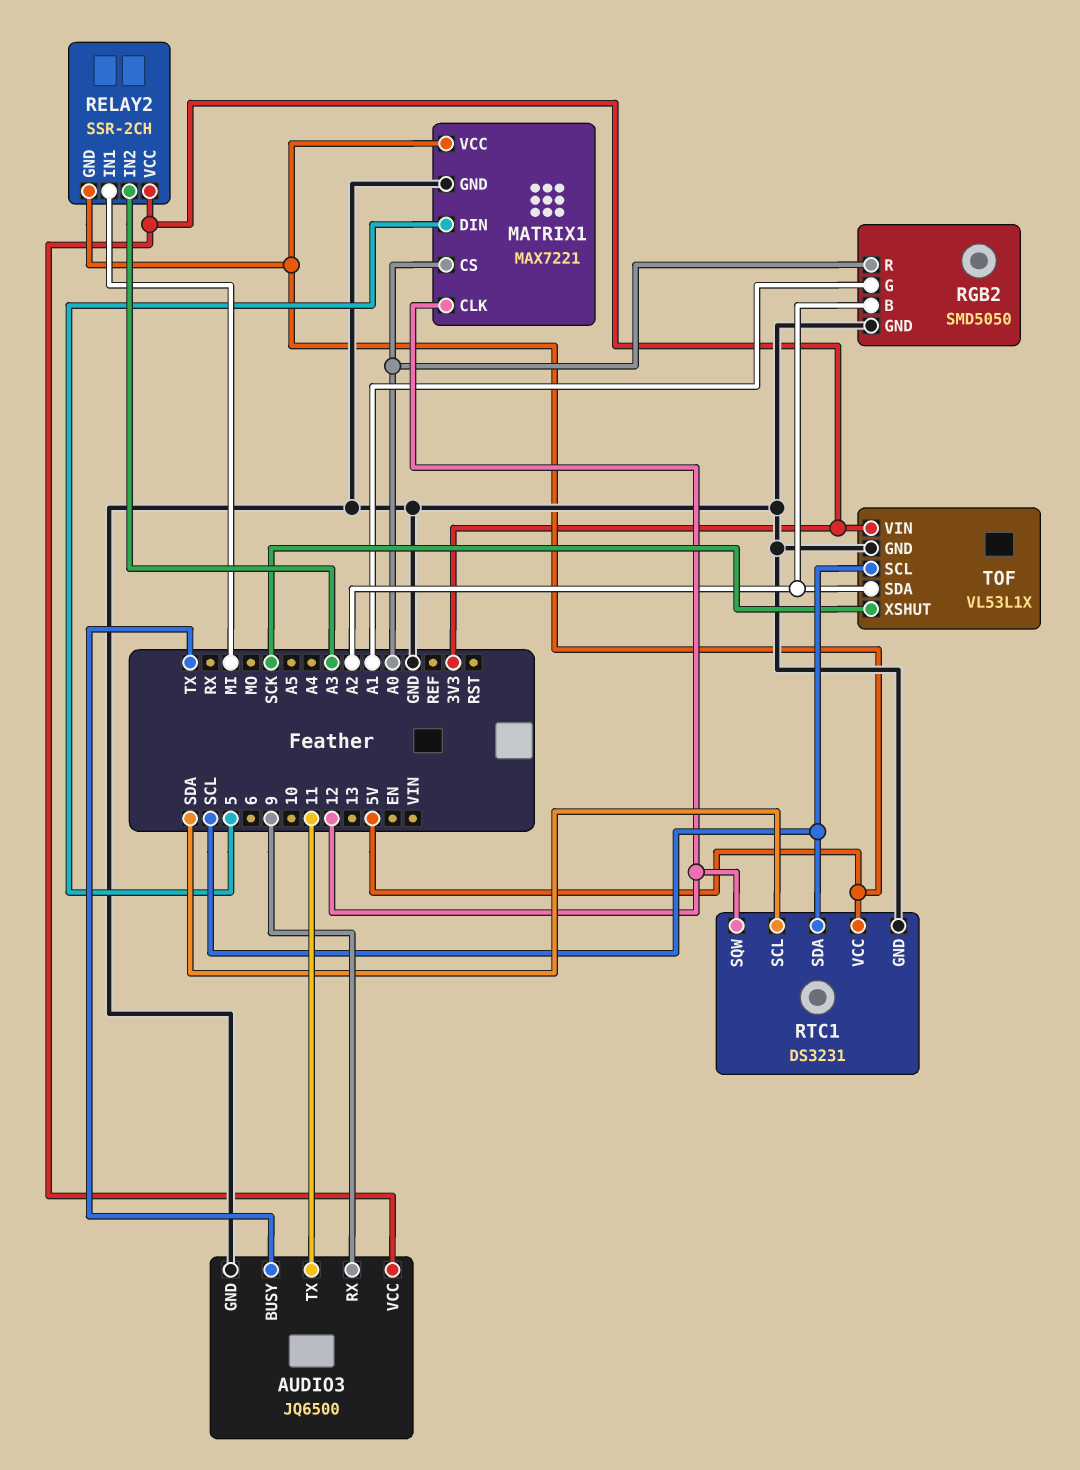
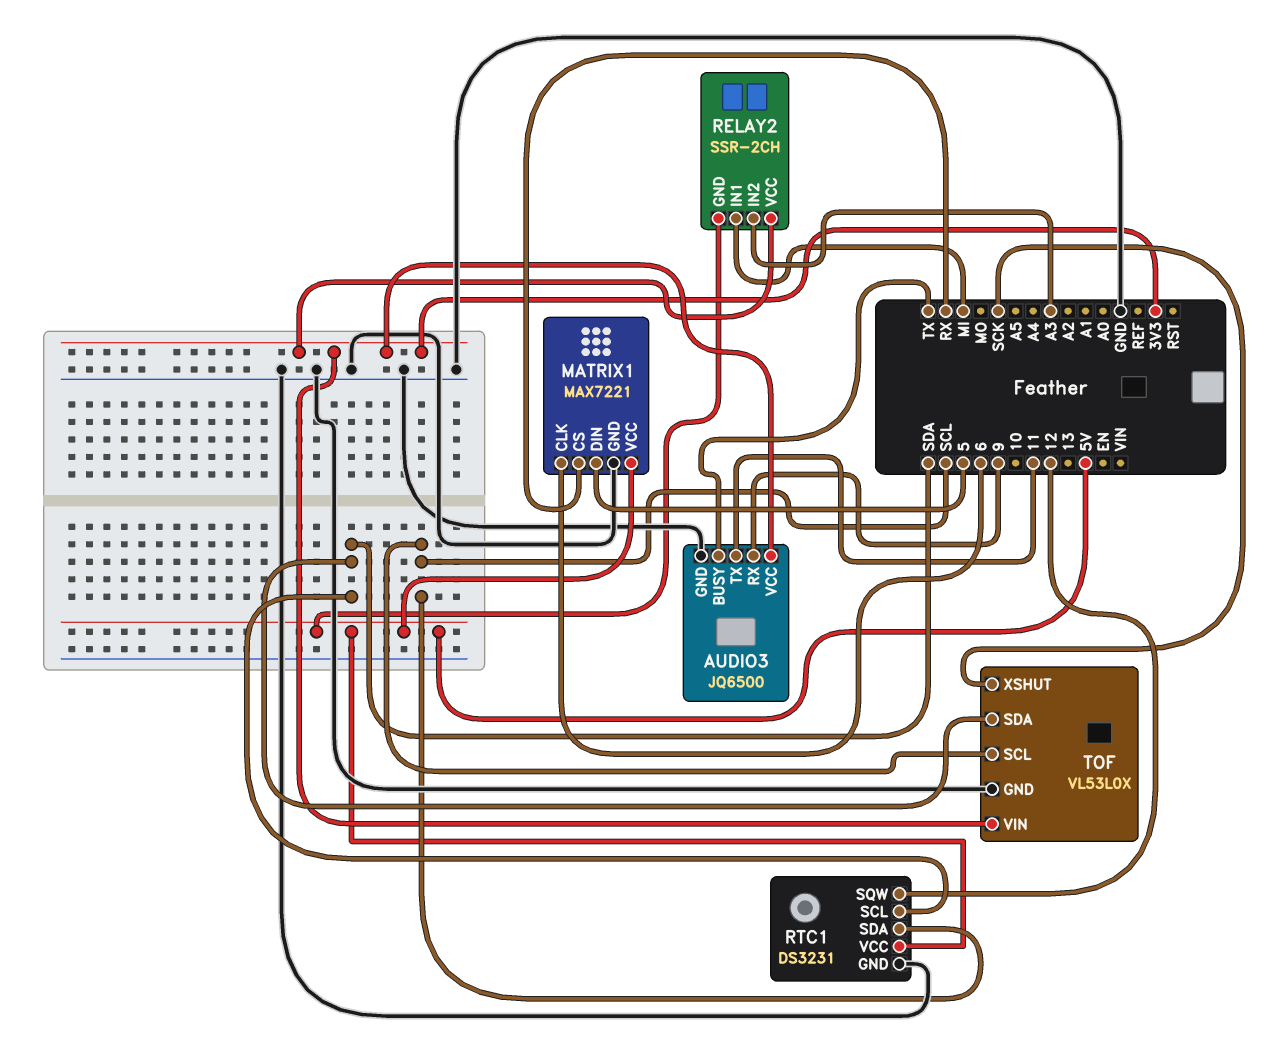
MATRIX1 pin CLK: 12 -> 6
MATRIX1 pin CS: A0 -> RX
RGB2: SMD5050 -> none
RGB2 pin B: A2 -> none
RGB2 pin G: A1 -> none
RGB2 pin GND: GND -> none
RGB2 pin R: A0 -> none
TOF: VL53L1X -> VL53L0X
TOF pin SDA: A2 -> SDA

